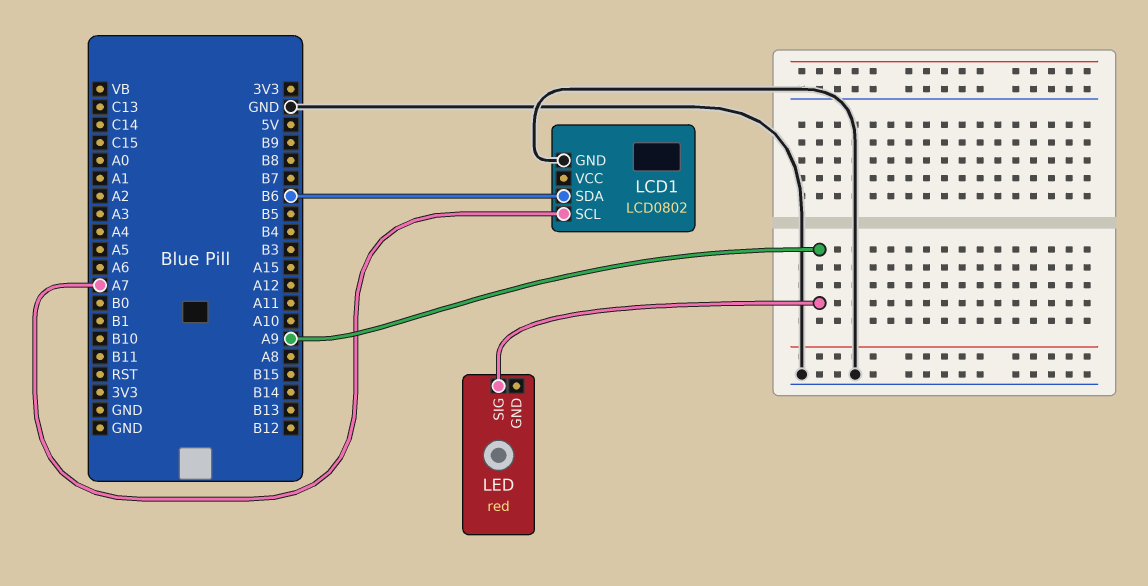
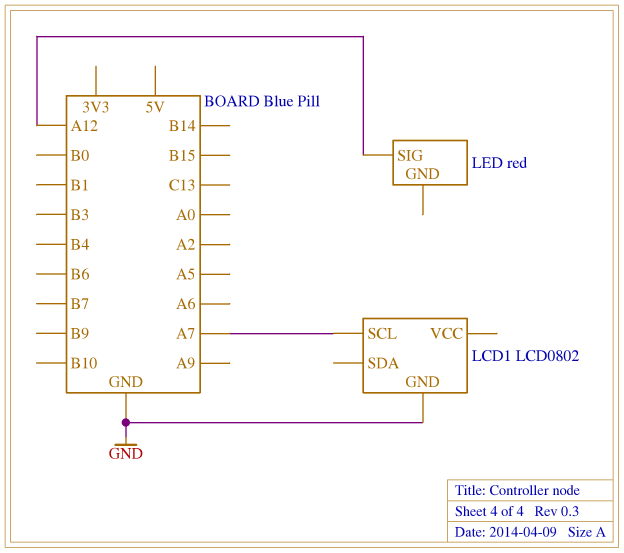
LCD1 pin SDA: B6 -> none
LED pin SIG: A9 -> A12

